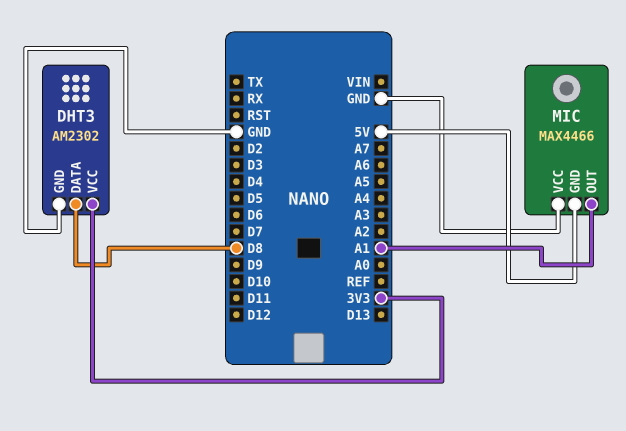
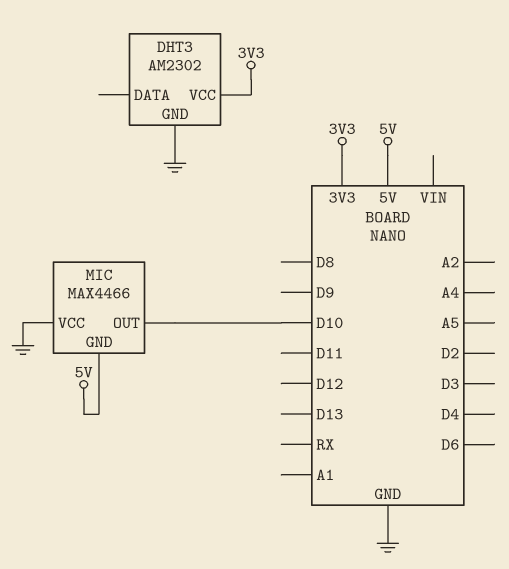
DHT3 pin DATA: D8 -> none
MIC pin OUT: A1 -> D10

